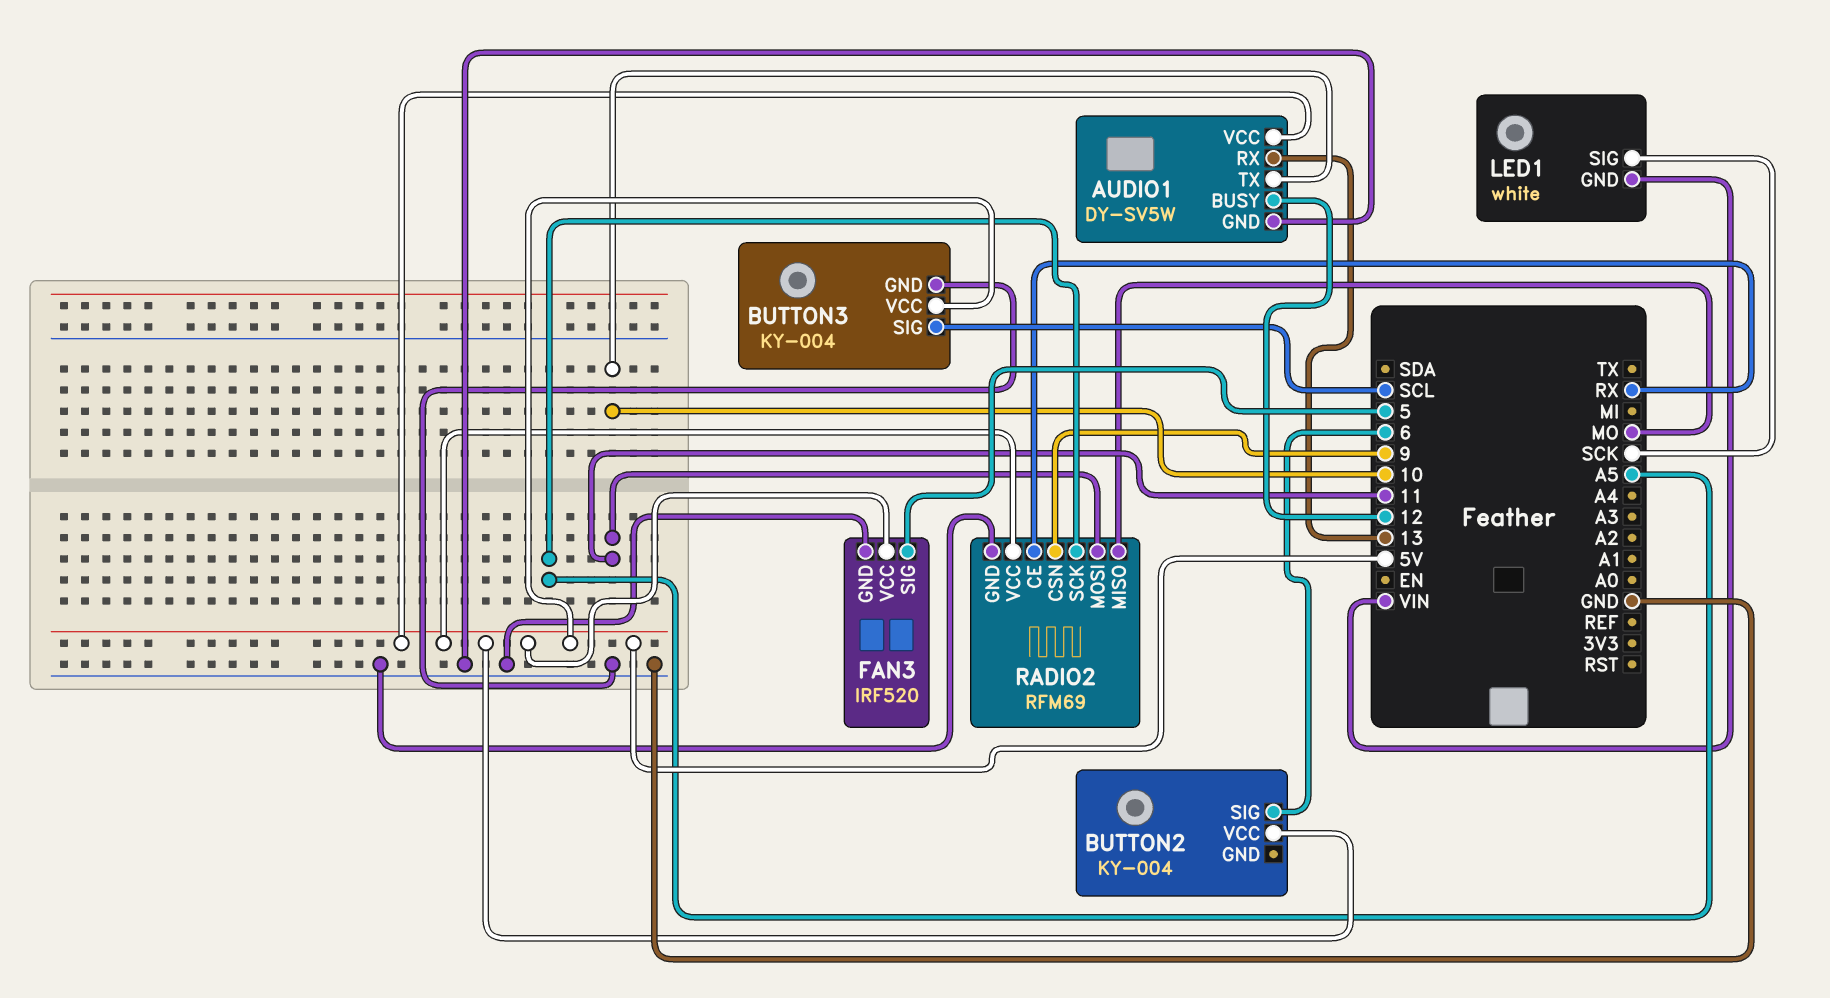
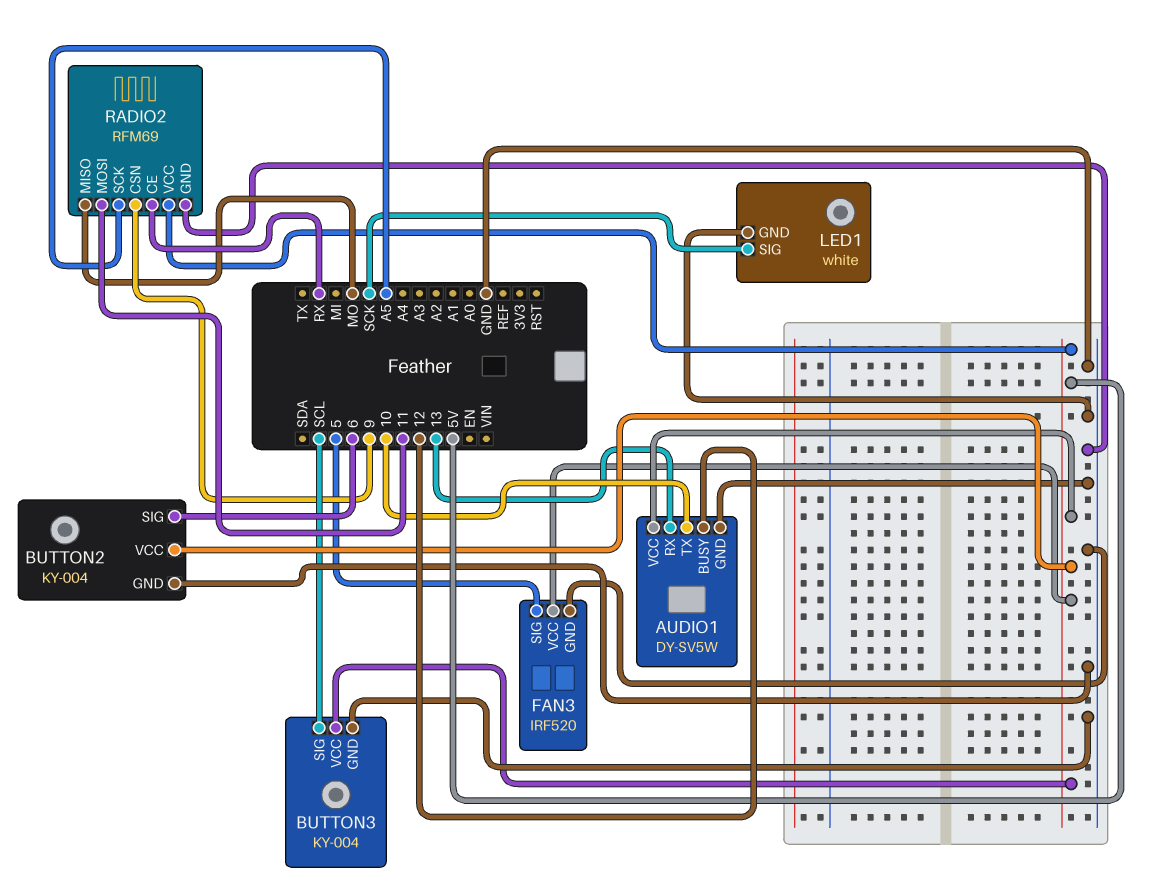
BUTTON2 pin GND: none -> GND
LED1 pin GND: VIN -> GND

